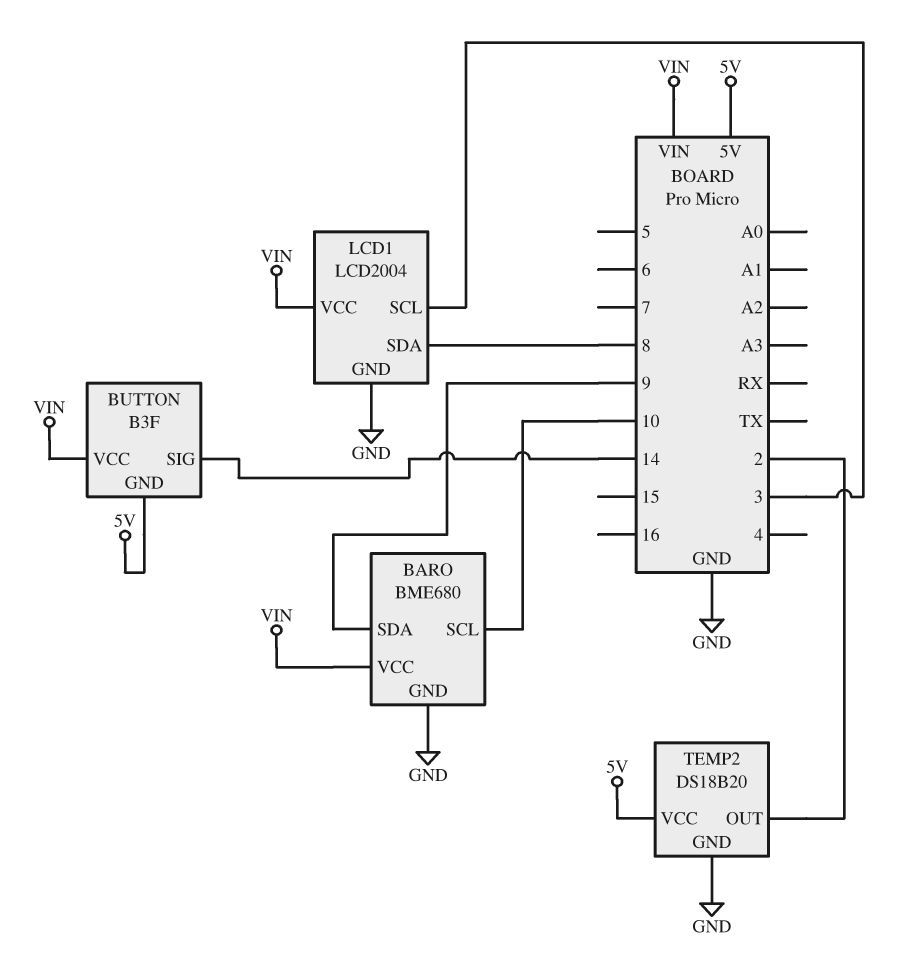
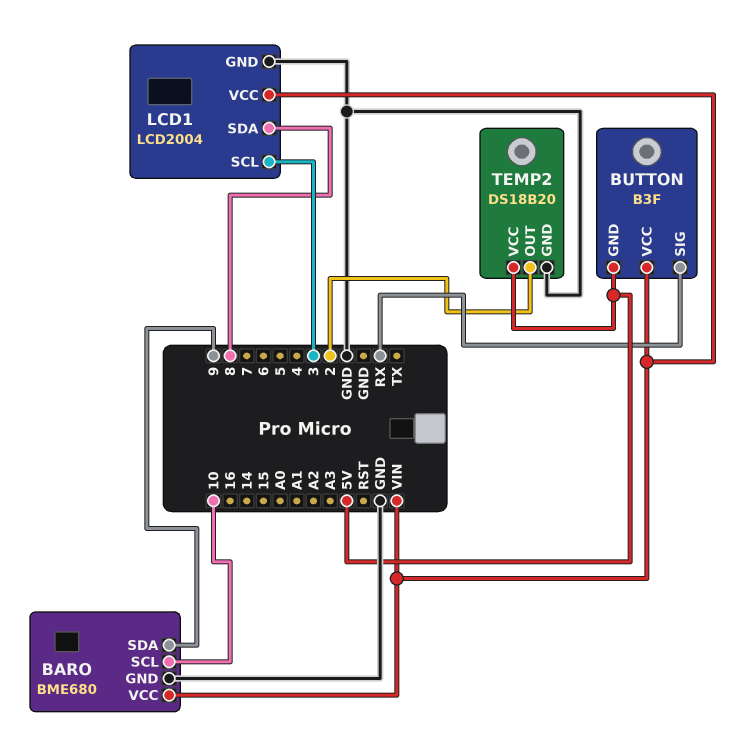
BUTTON pin SIG: 14 -> RX

